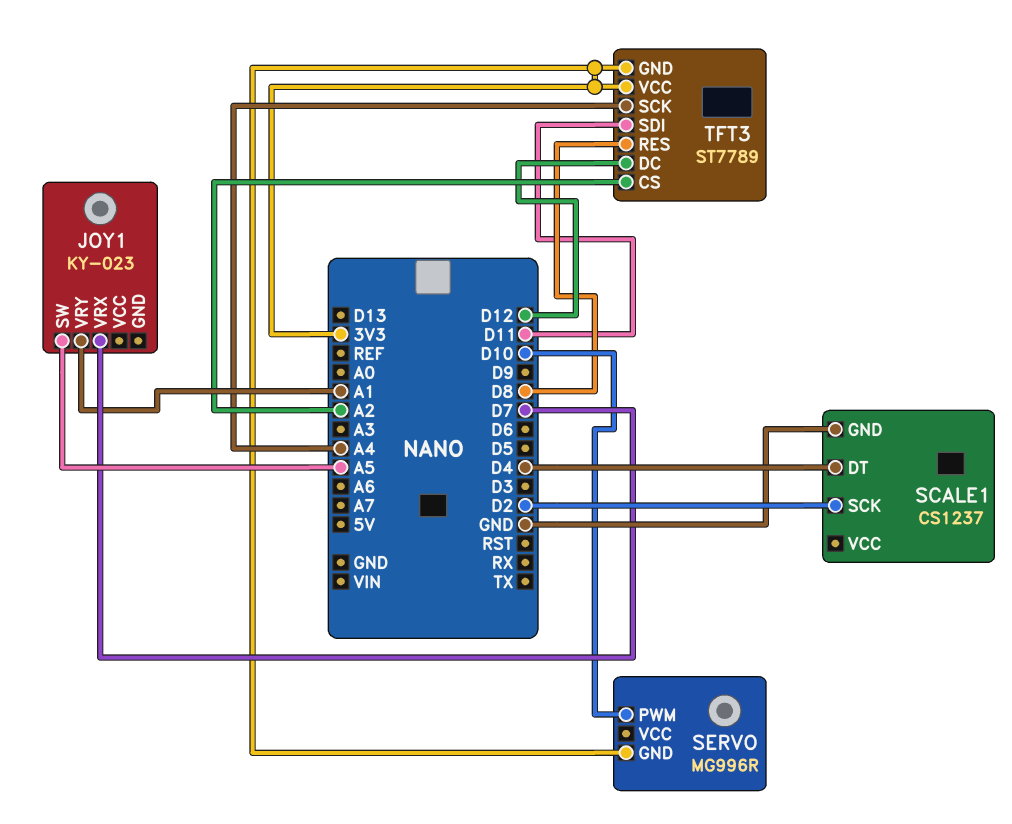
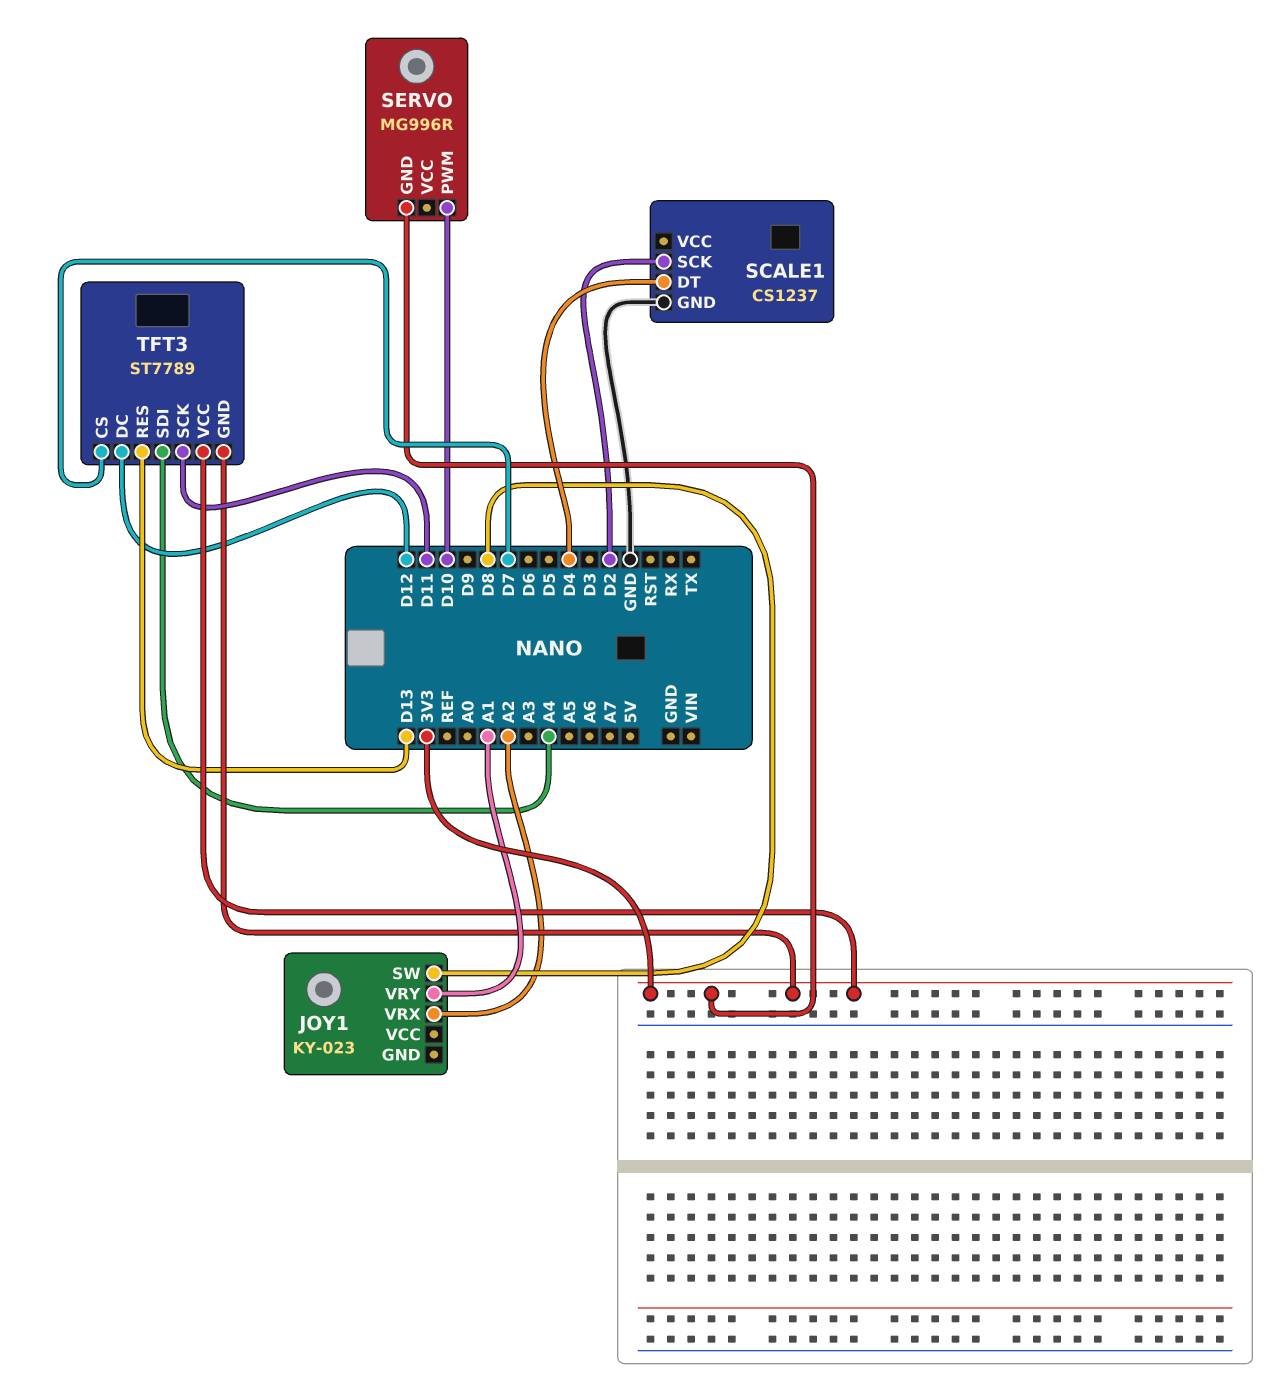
JOY1 pin SW: A5 -> D8
JOY1 pin VRX: D7 -> A2
TFT3 pin CS: A2 -> D7
TFT3 pin RES: D8 -> D13
TFT3 pin SCK: A4 -> D11
TFT3 pin SDI: D11 -> A4

